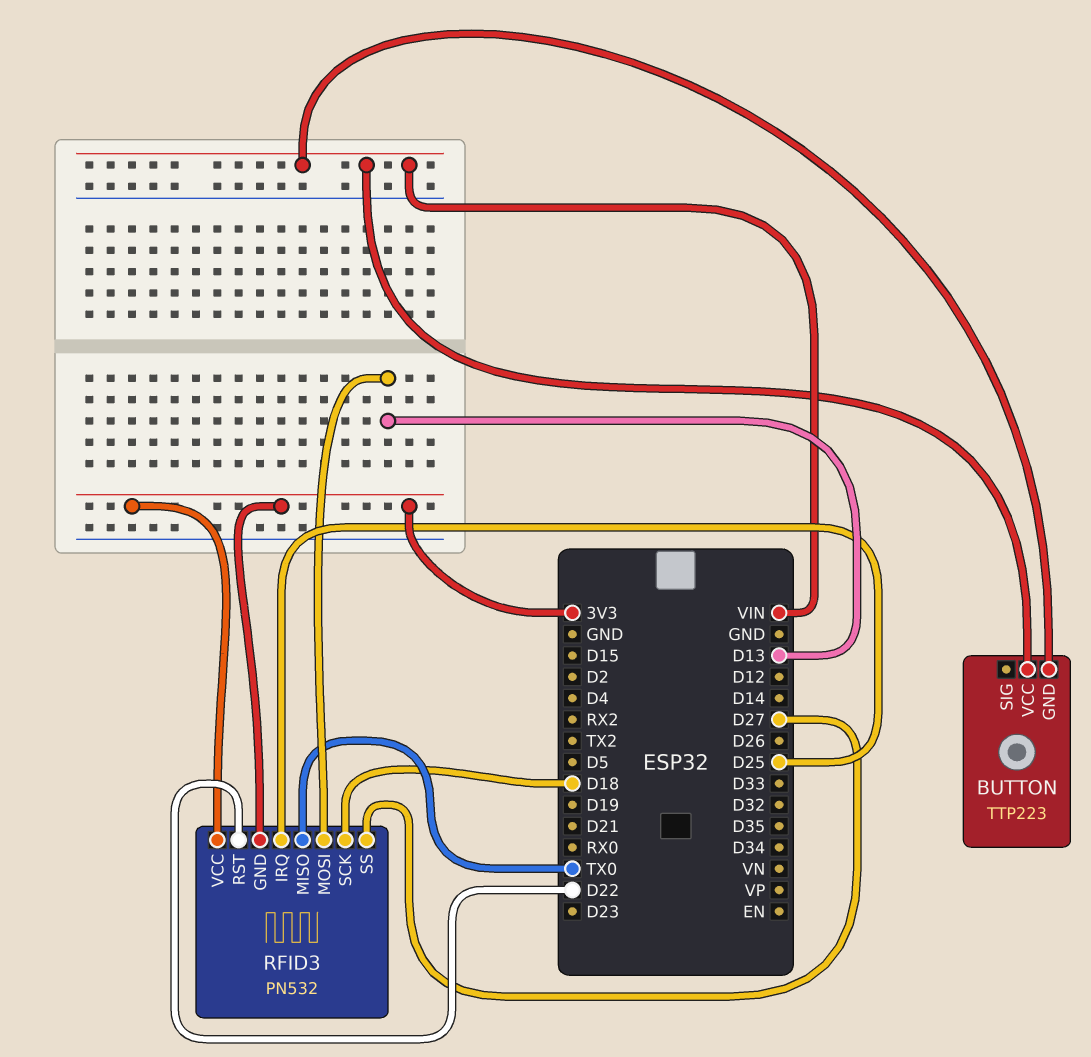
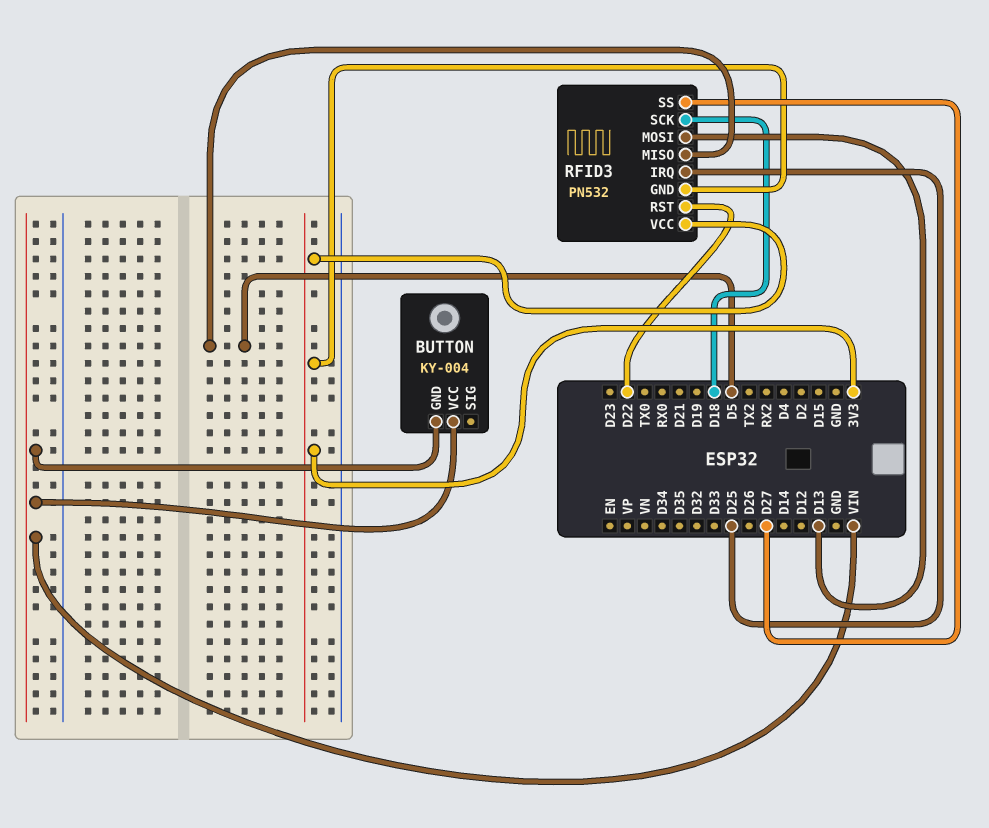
BUTTON: TTP223 -> KY-004
RFID3 pin MISO: TX0 -> D5

